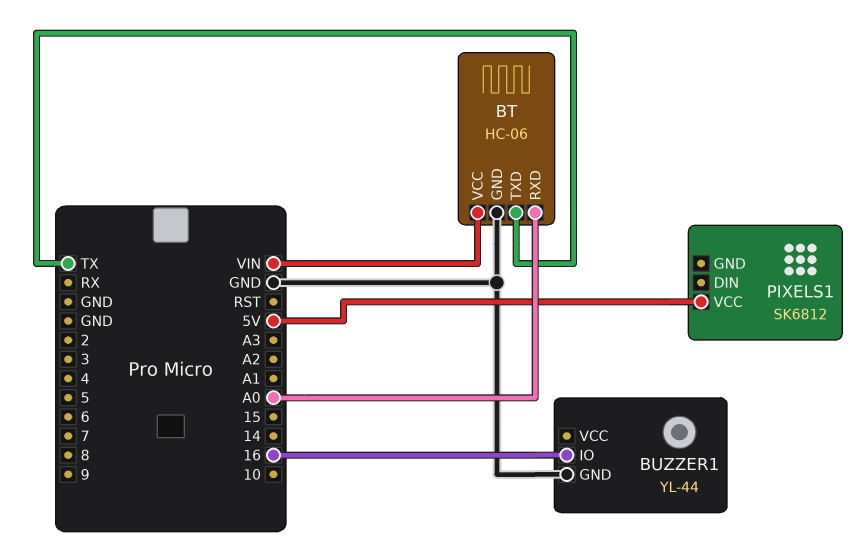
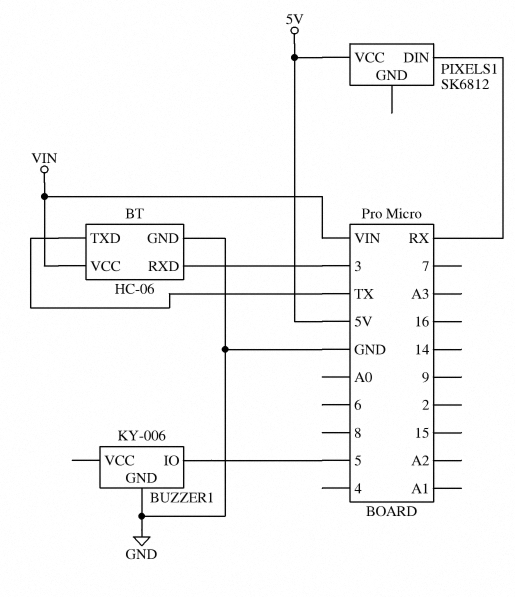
BT pin RXD: A0 -> 3
BUZZER1: YL-44 -> KY-006
BUZZER1 pin IO: 16 -> 5
PIXELS1 pin DIN: none -> RX

